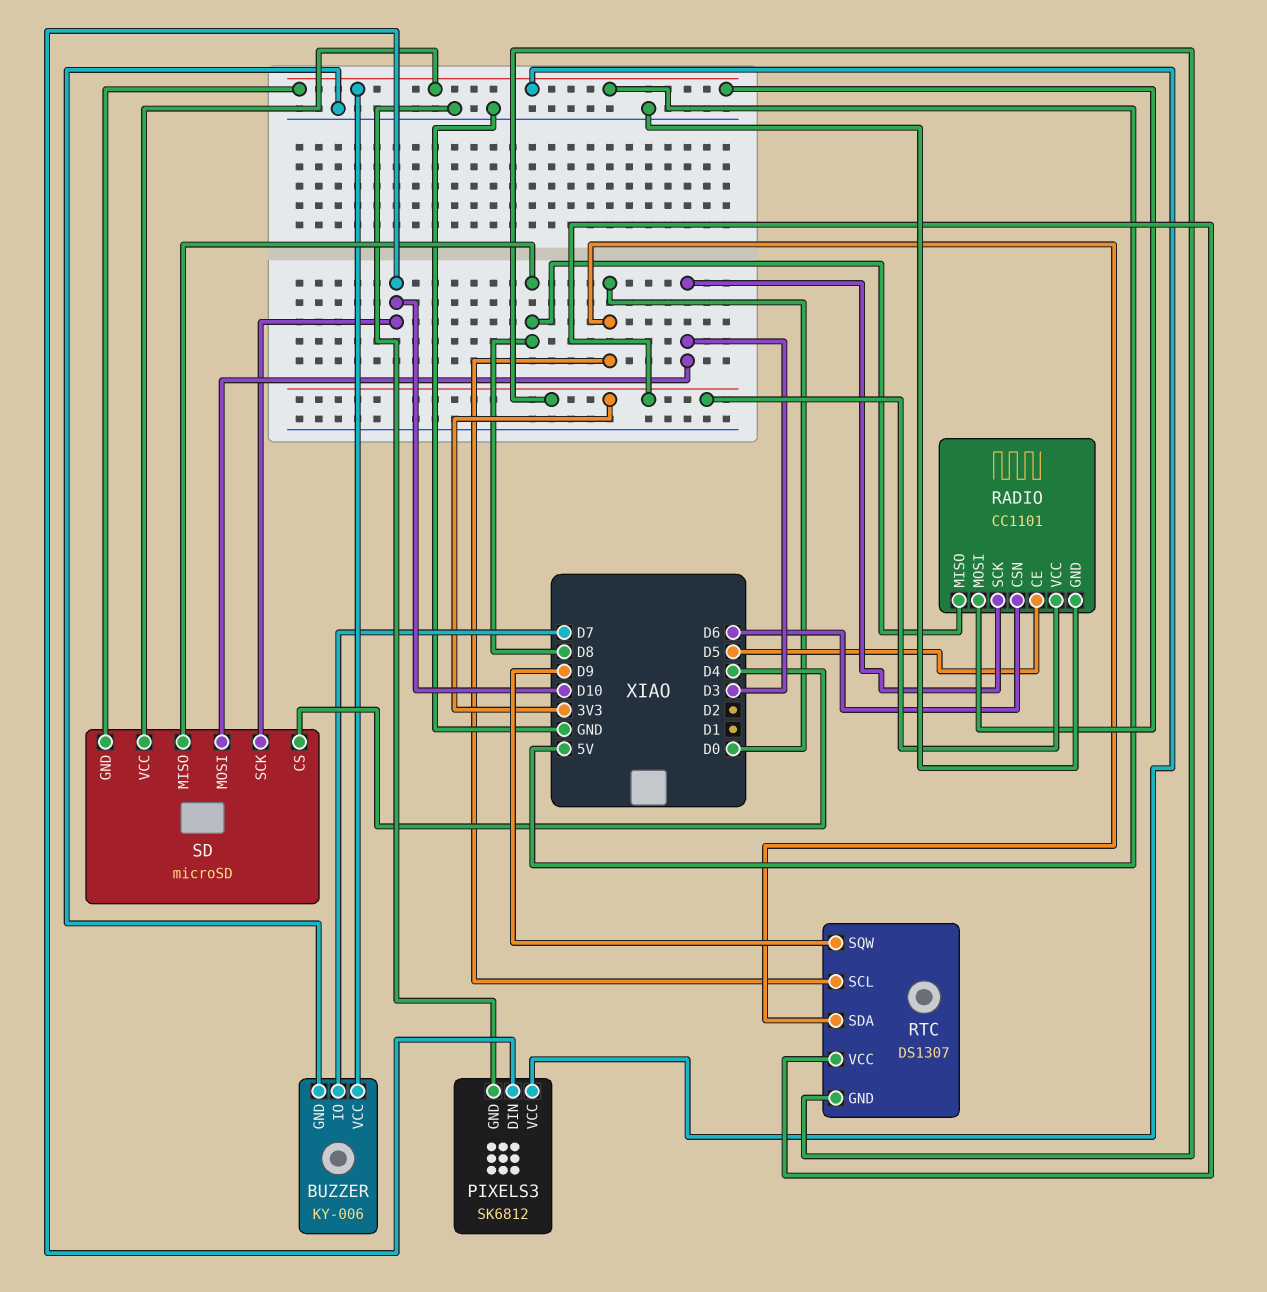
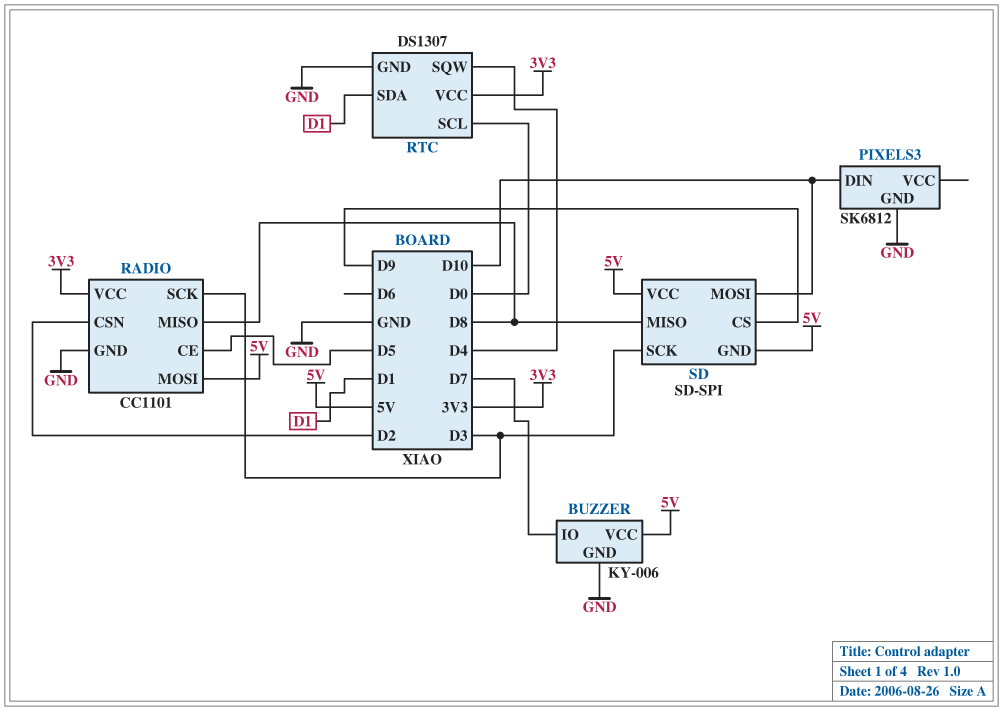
PIXELS3 pin VCC: 5V -> none
RADIO pin CSN: D6 -> D2
RTC pin GND: 3V3 -> GND
RTC pin SDA: D0 -> D1
RTC pin SQW: D9 -> D4
SD: microSD -> SD-SPI
SD pin CS: D4 -> D9
SD pin MOSI: D3 -> D10
SD pin SCK: D10 -> D3

